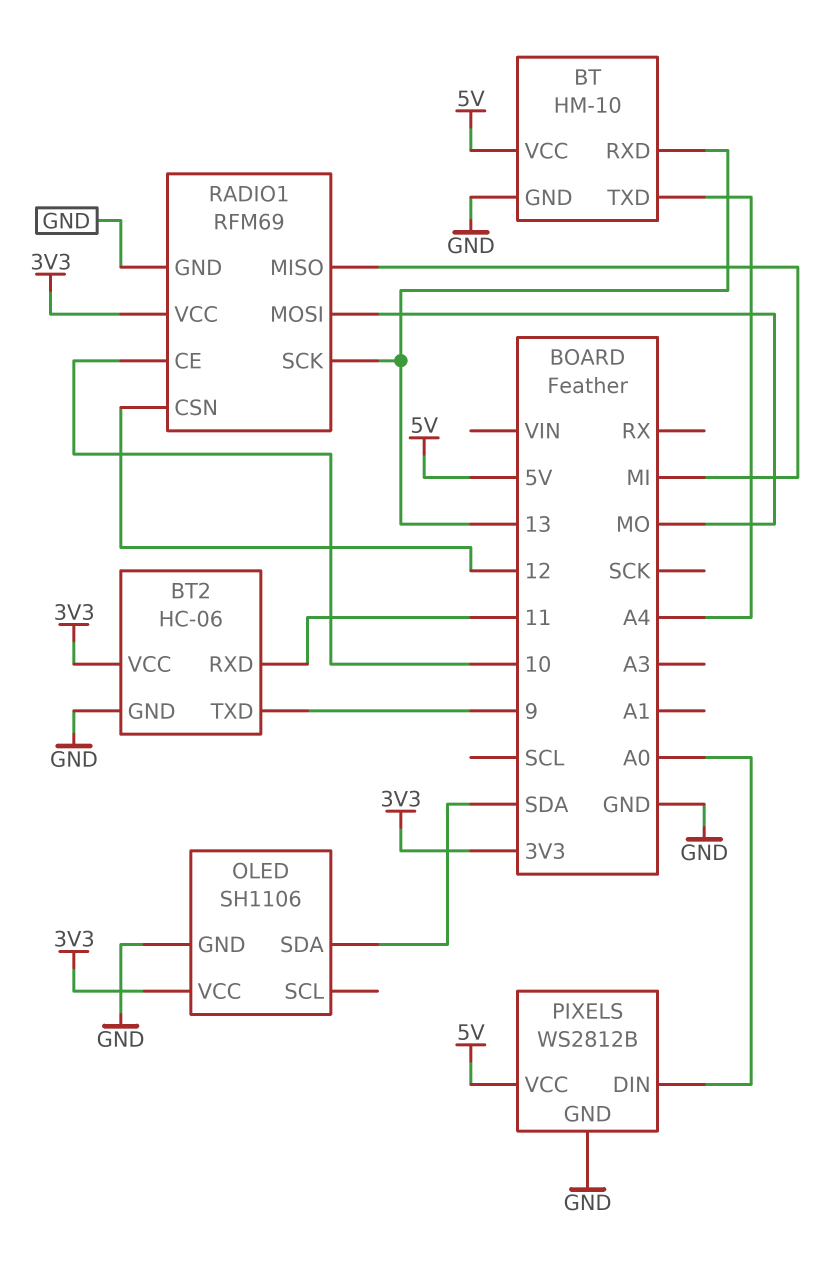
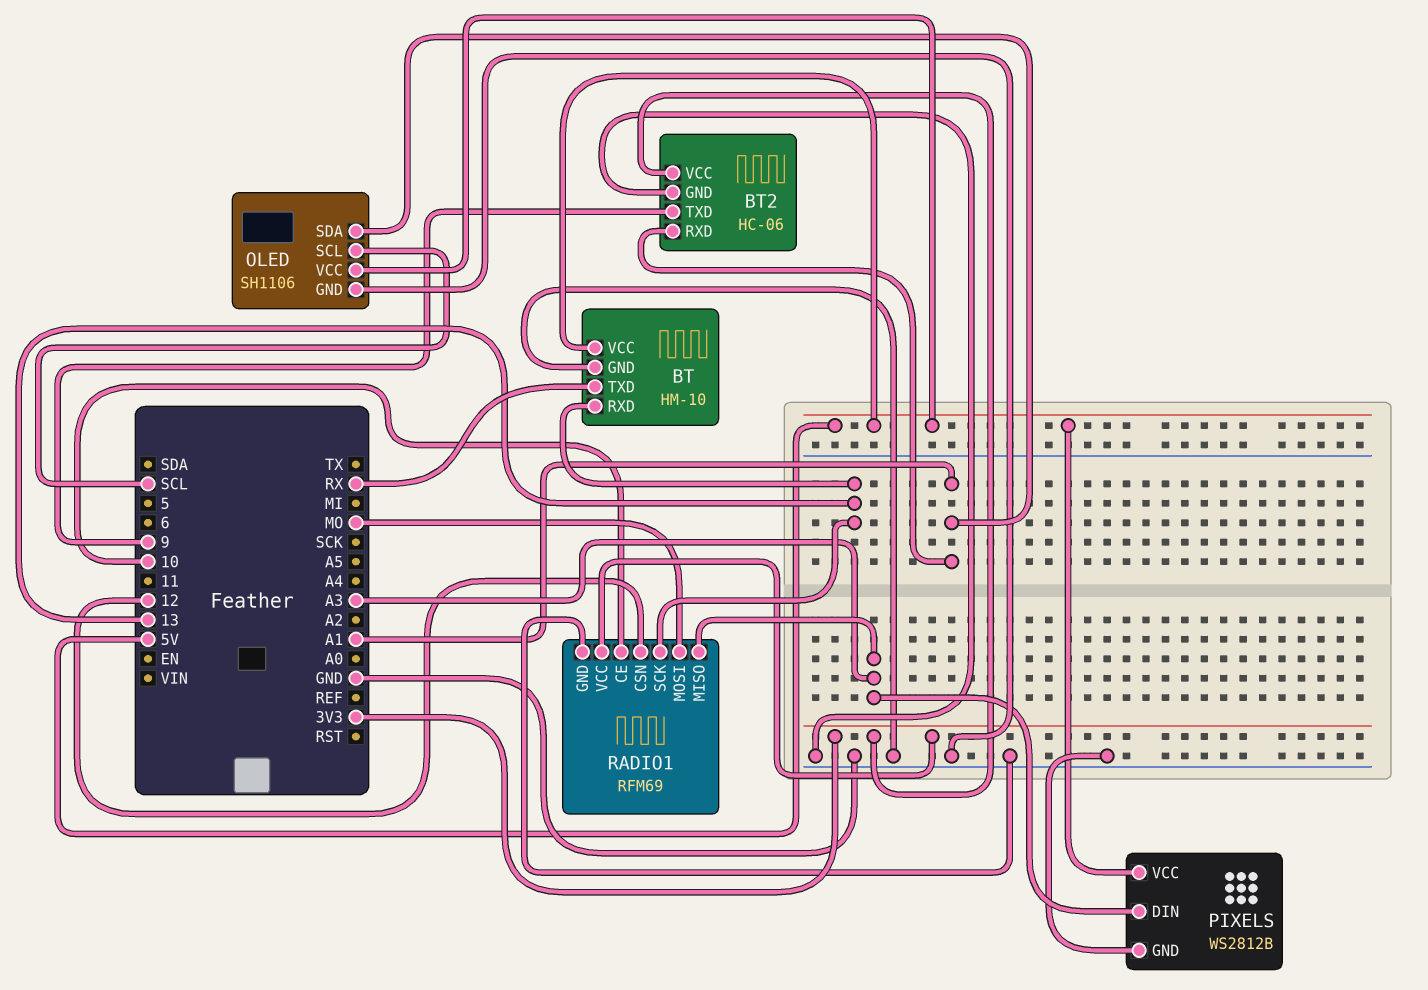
BT pin TXD: A4 -> RX
BT2 pin RXD: 11 -> A1
OLED pin SCL: none -> SCL
OLED pin SDA: SDA -> A1
OLED pin VCC: 3V3 -> 5V
PIXELS pin DIN: A0 -> A3
RADIO1 pin MISO: MI -> A3

